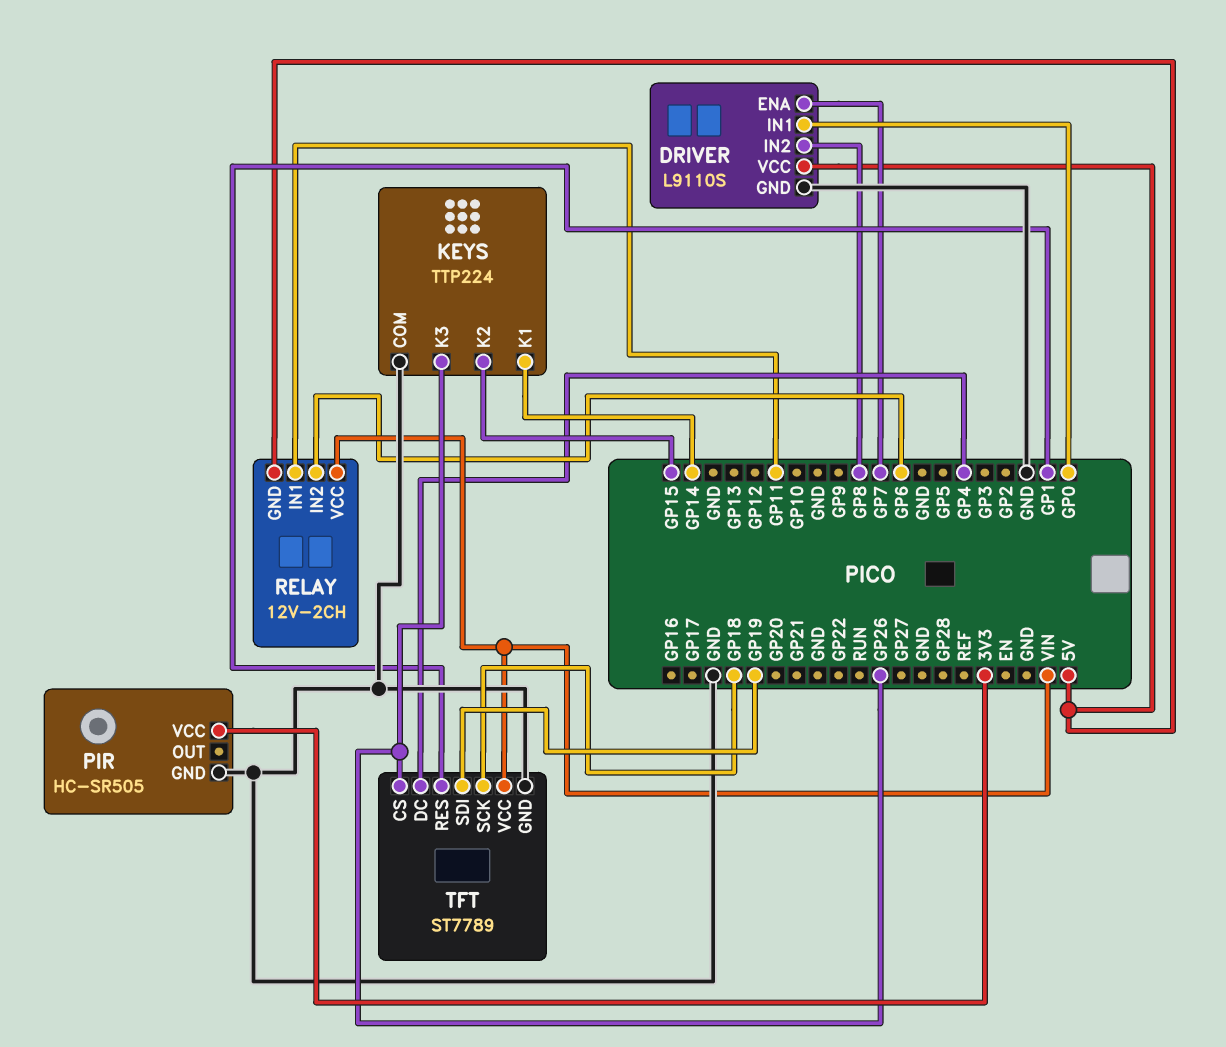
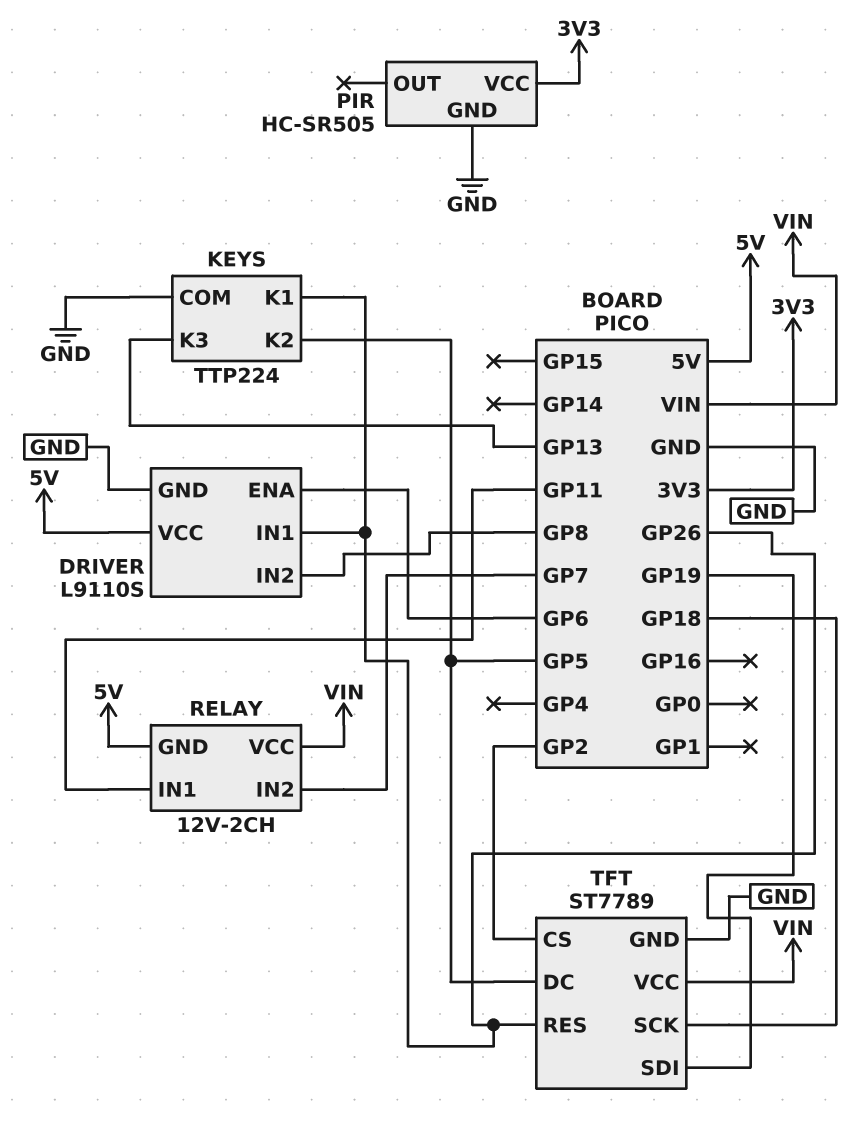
DRIVER pin ENA: GP7 -> GP6
DRIVER pin IN1: GP0 -> GP26
KEYS pin K1: GP14 -> GP26
KEYS pin K2: GP15 -> GP5
KEYS pin K3: GP26 -> GP13
RELAY pin IN2: GP6 -> GP7
TFT pin CS: GP26 -> GP2
TFT pin DC: GP4 -> GP5
TFT pin RES: GP1 -> GP26

